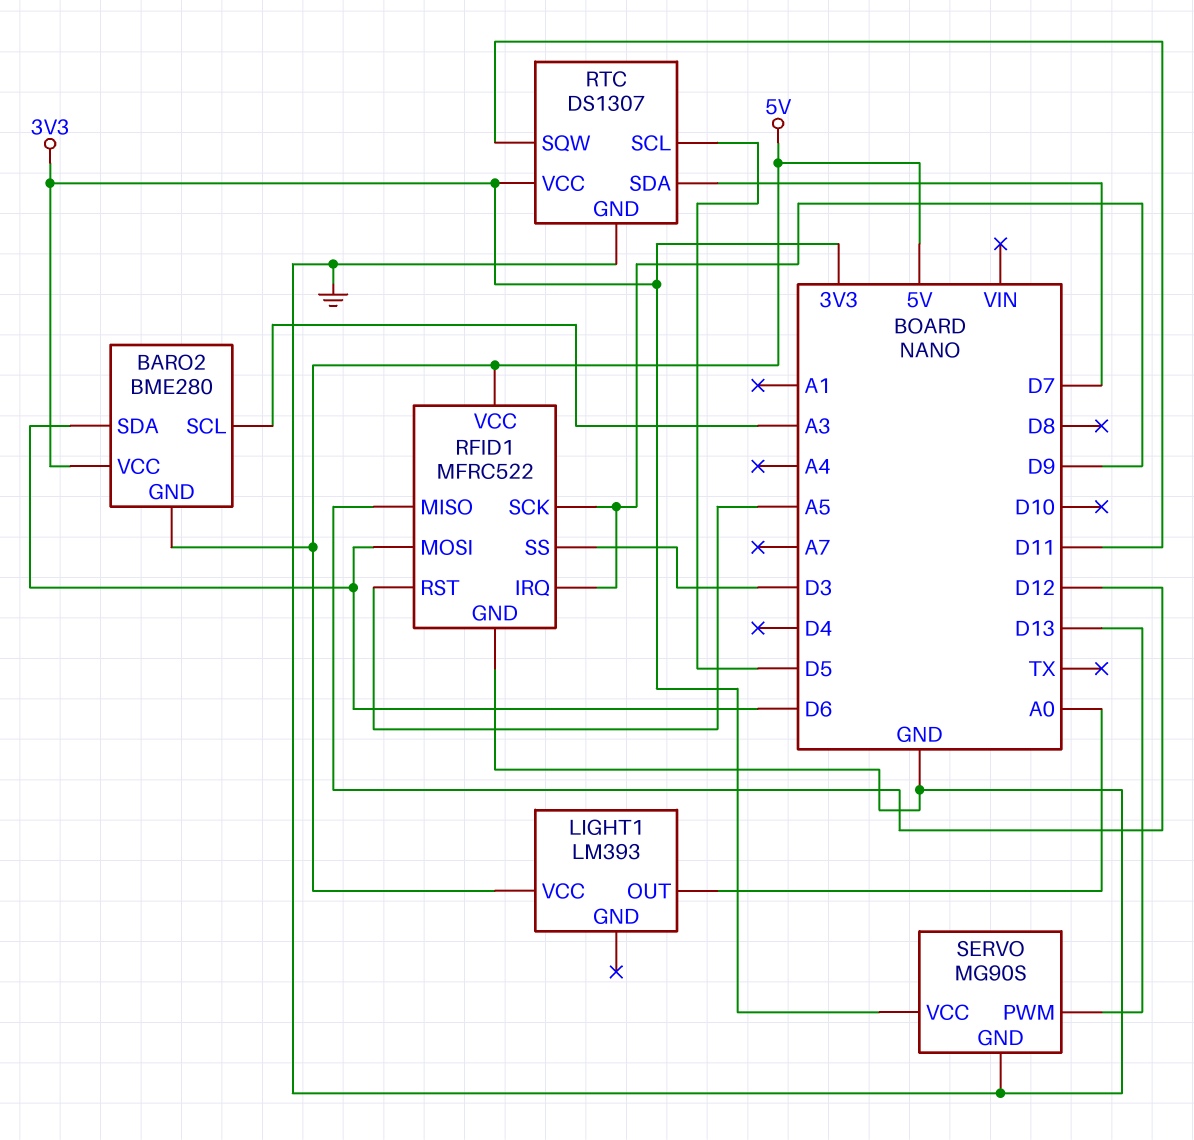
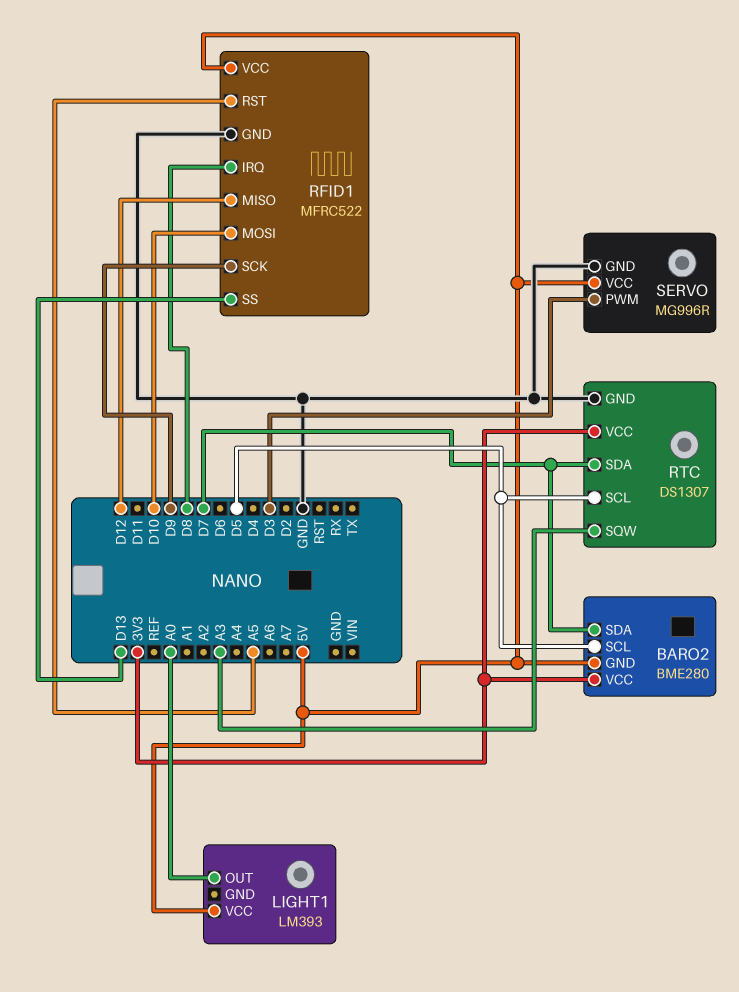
BARO2 pin SCL: A3 -> D5
BARO2 pin SDA: D6 -> D7
RFID1 pin IRQ: D9 -> D8
RFID1 pin MOSI: D6 -> D10
RFID1 pin SS: D3 -> D13
RTC pin SQW: D11 -> A3
SERVO: MG90S -> MG996R
SERVO pin PWM: D13 -> D3
SERVO pin VCC: 3V3 -> 5V

